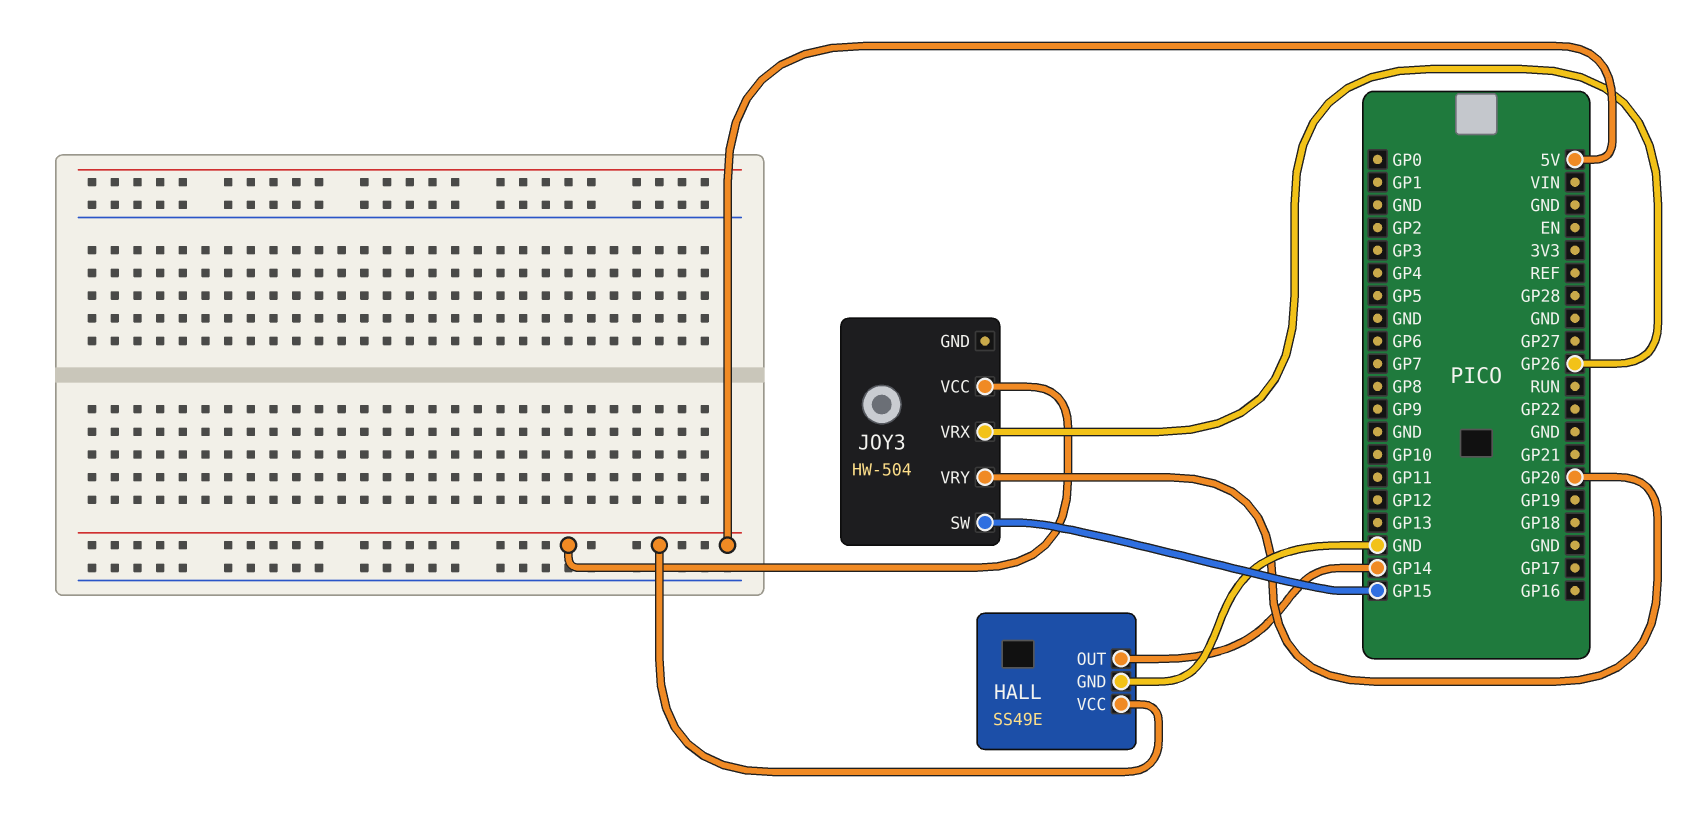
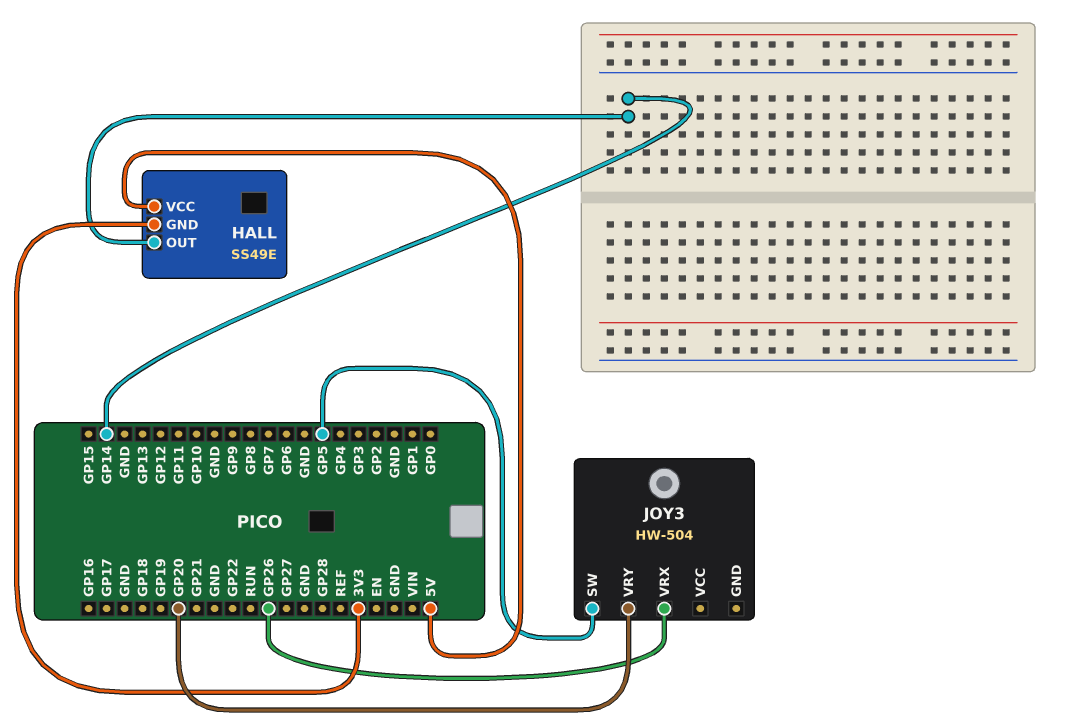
HALL pin GND: GND -> 3V3
JOY3 pin SW: GP15 -> GP5
JOY3 pin VCC: 5V -> none

